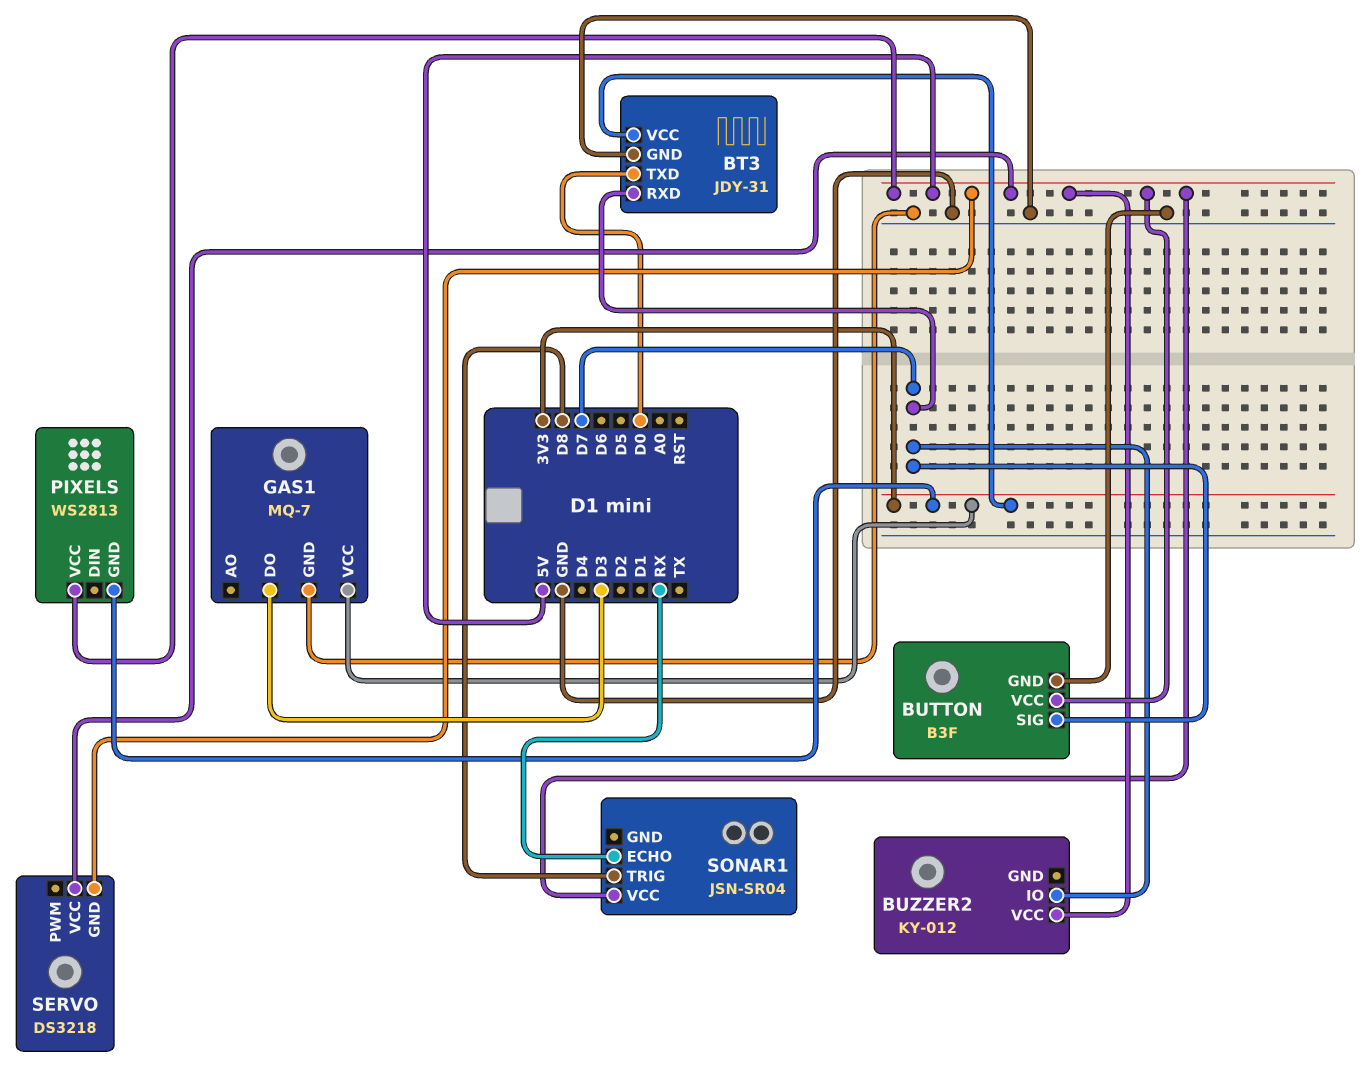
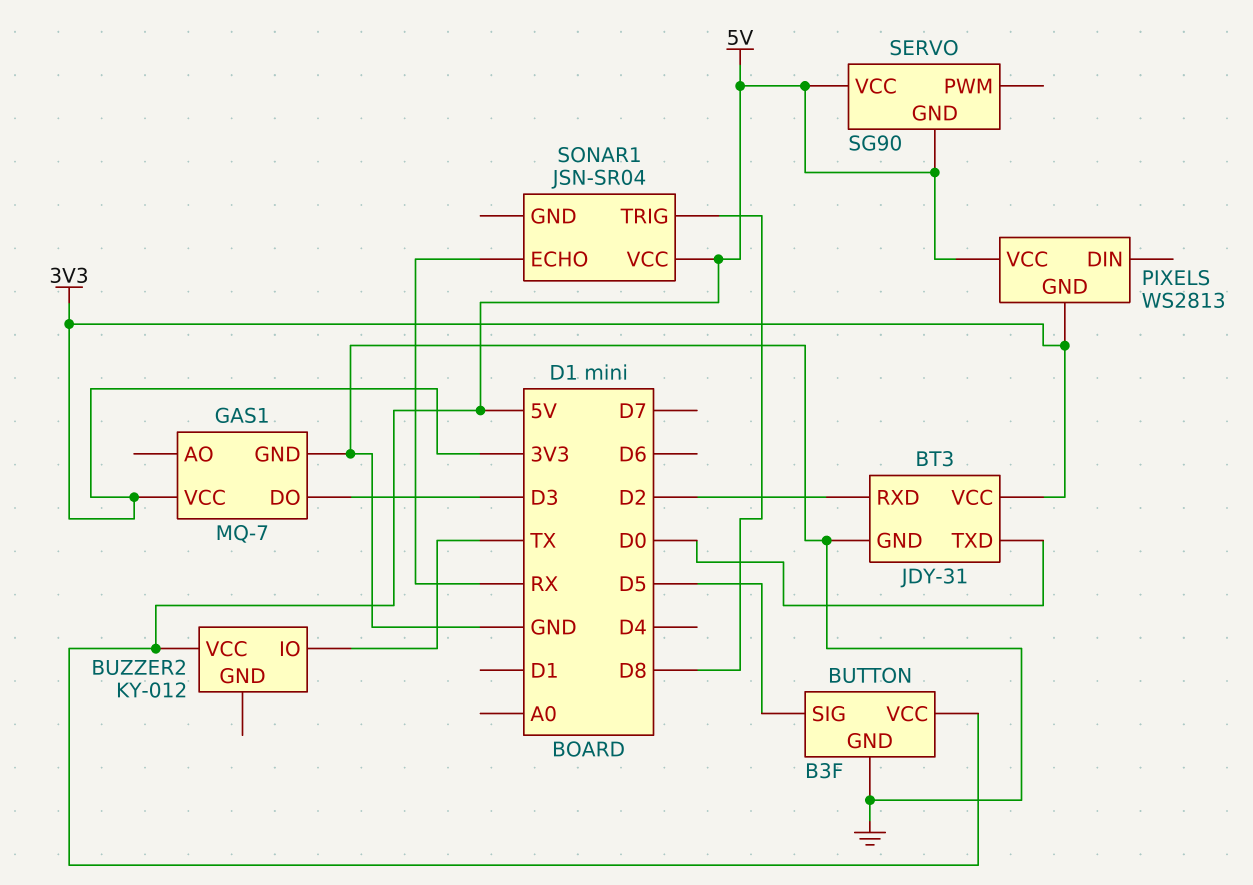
BT3 pin RXD: D7 -> D2
BUTTON pin SIG: D7 -> D5
BUZZER2 pin IO: D7 -> TX
SERVO: DS3218 -> SG90

